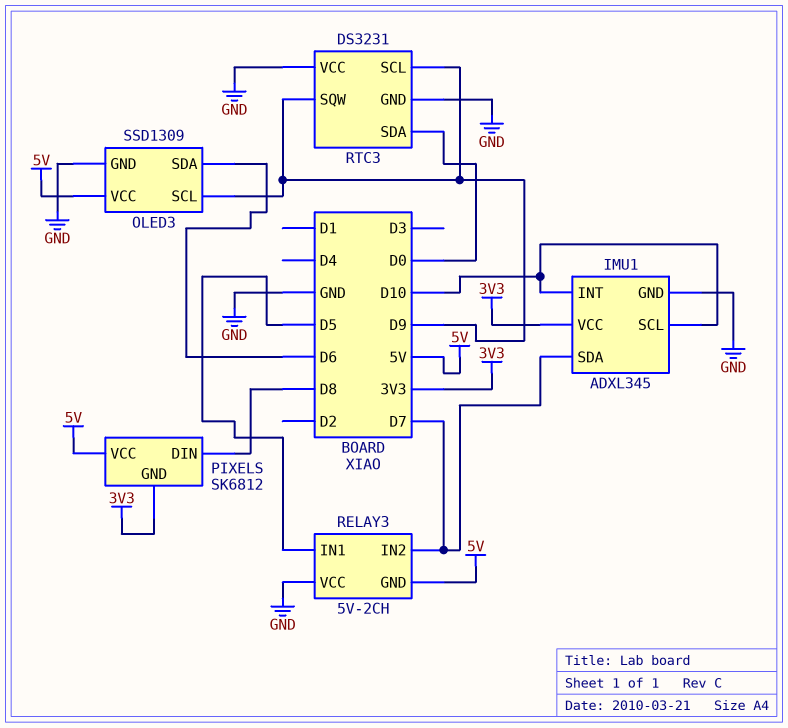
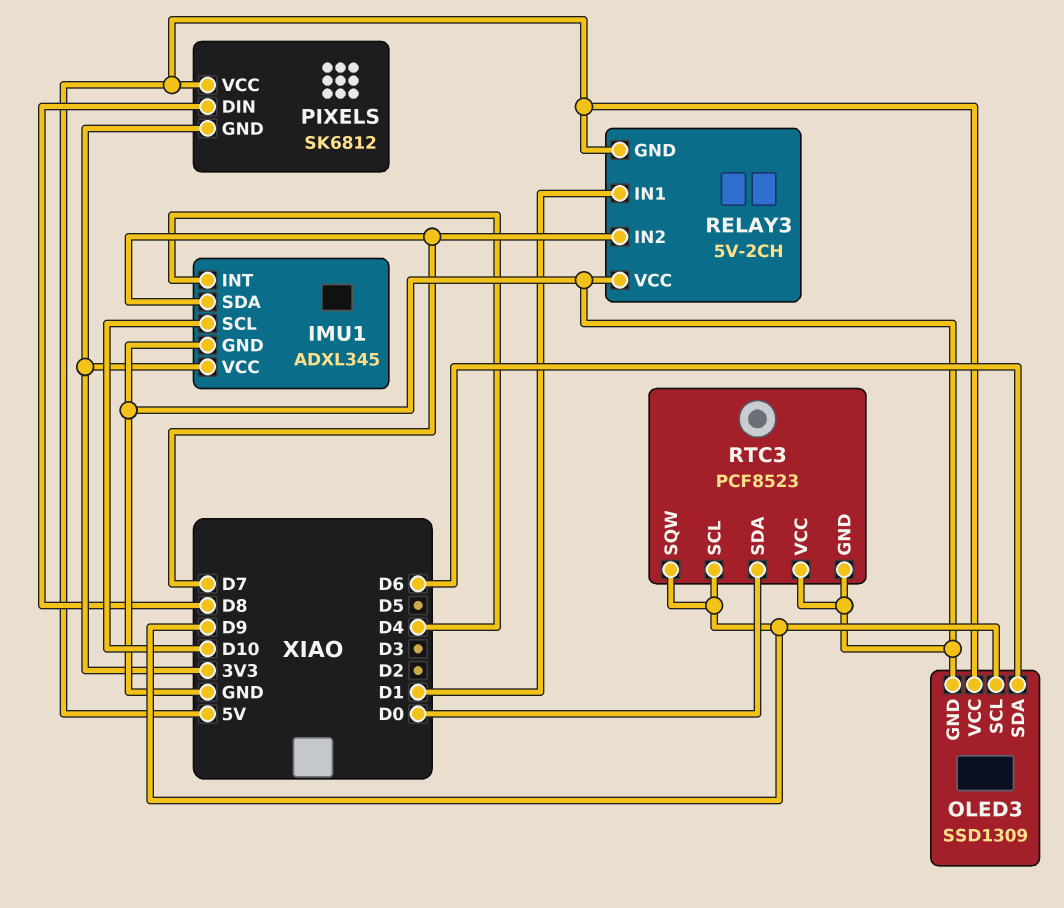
IMU1 pin INT: D10 -> D4
RELAY3 pin IN1: D5 -> D1
RTC3: DS3231 -> PCF8523

